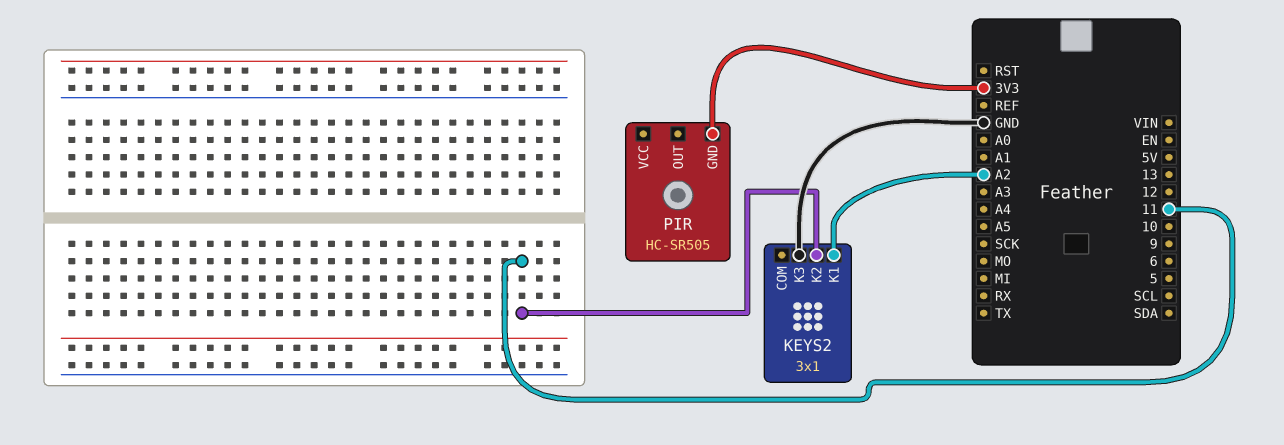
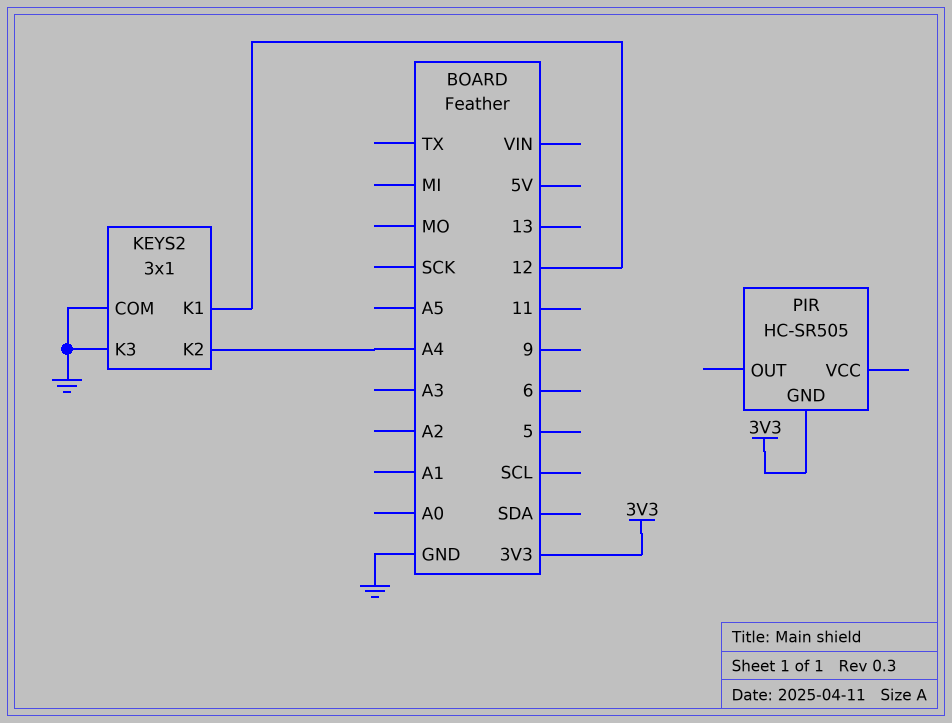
KEYS2 pin COM: none -> GND
KEYS2 pin K1: A2 -> 12
KEYS2 pin K2: 11 -> A4

